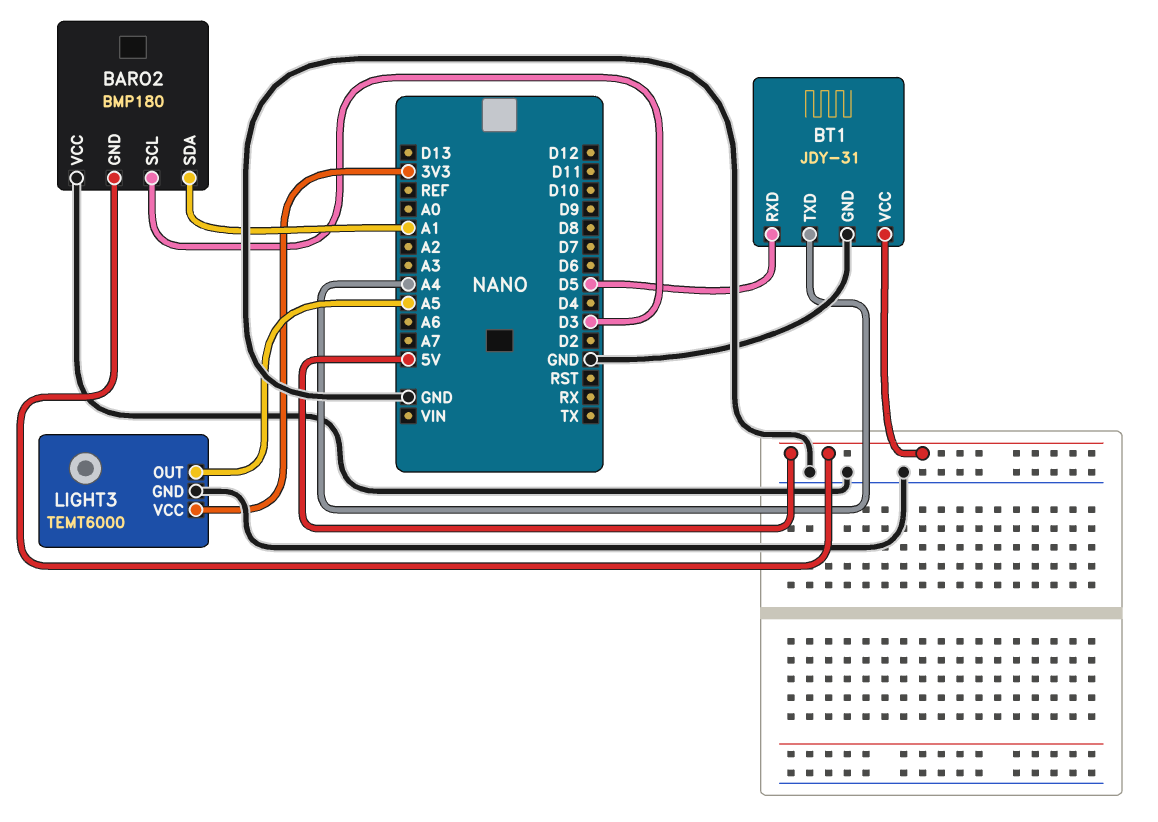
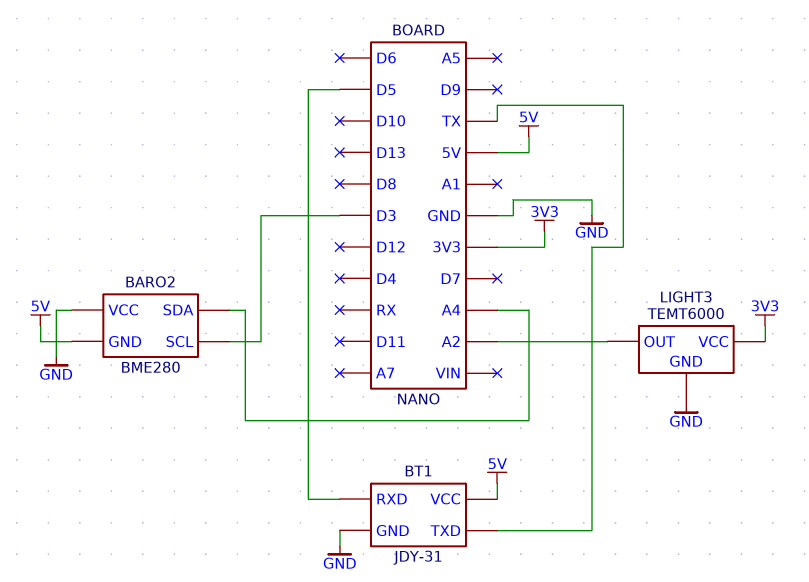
BARO2: BMP180 -> BME280
BARO2 pin SDA: A1 -> A4
BT1 pin TXD: A4 -> TX
LIGHT3 pin OUT: A5 -> A2

